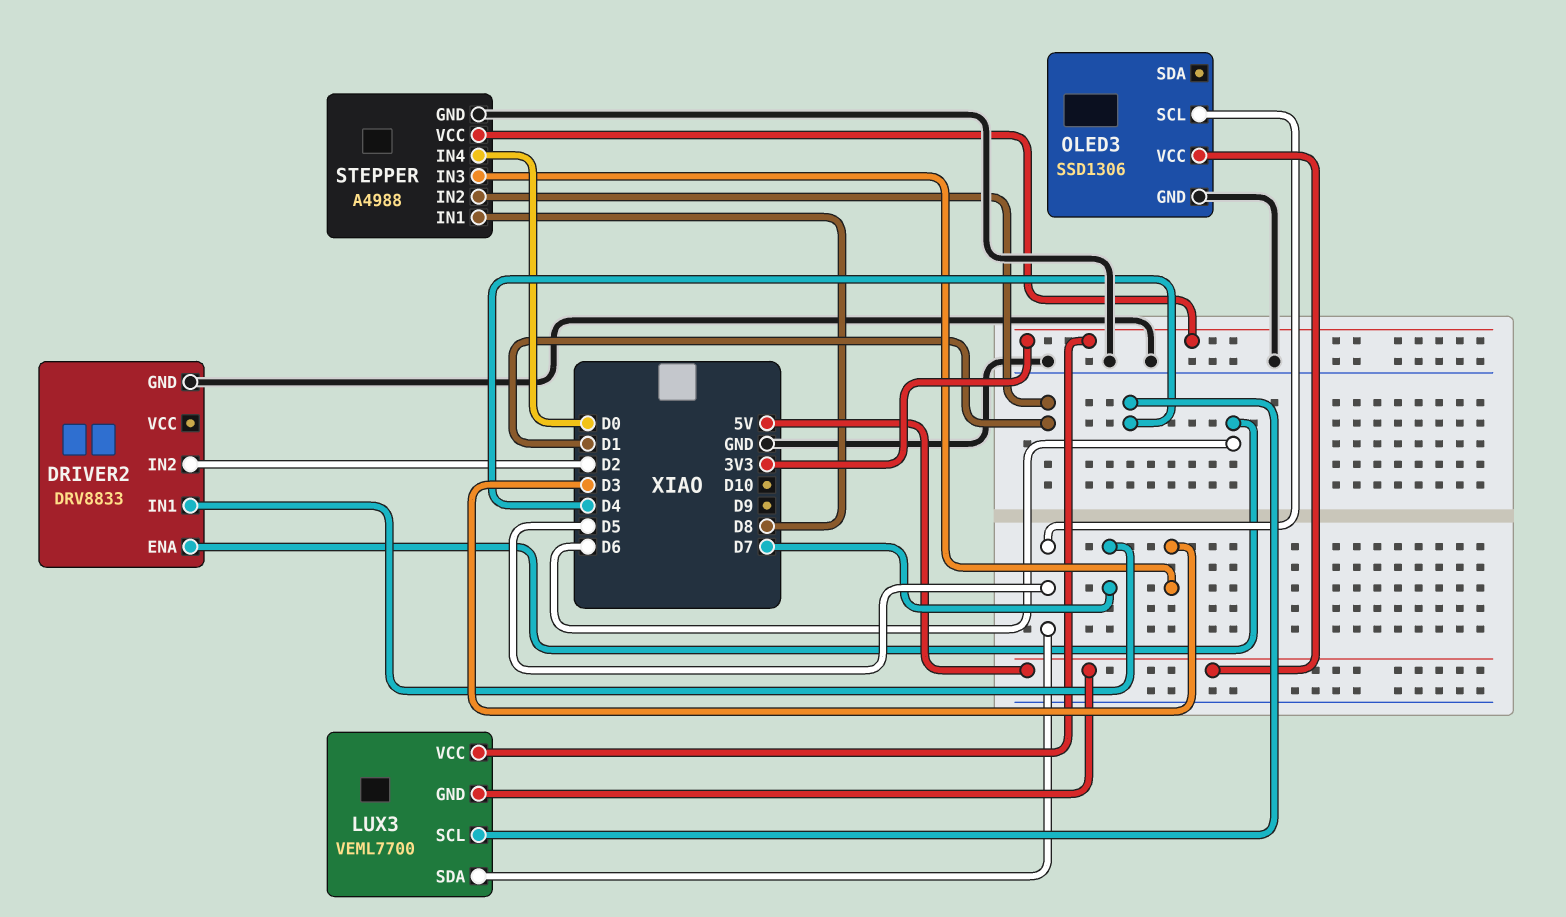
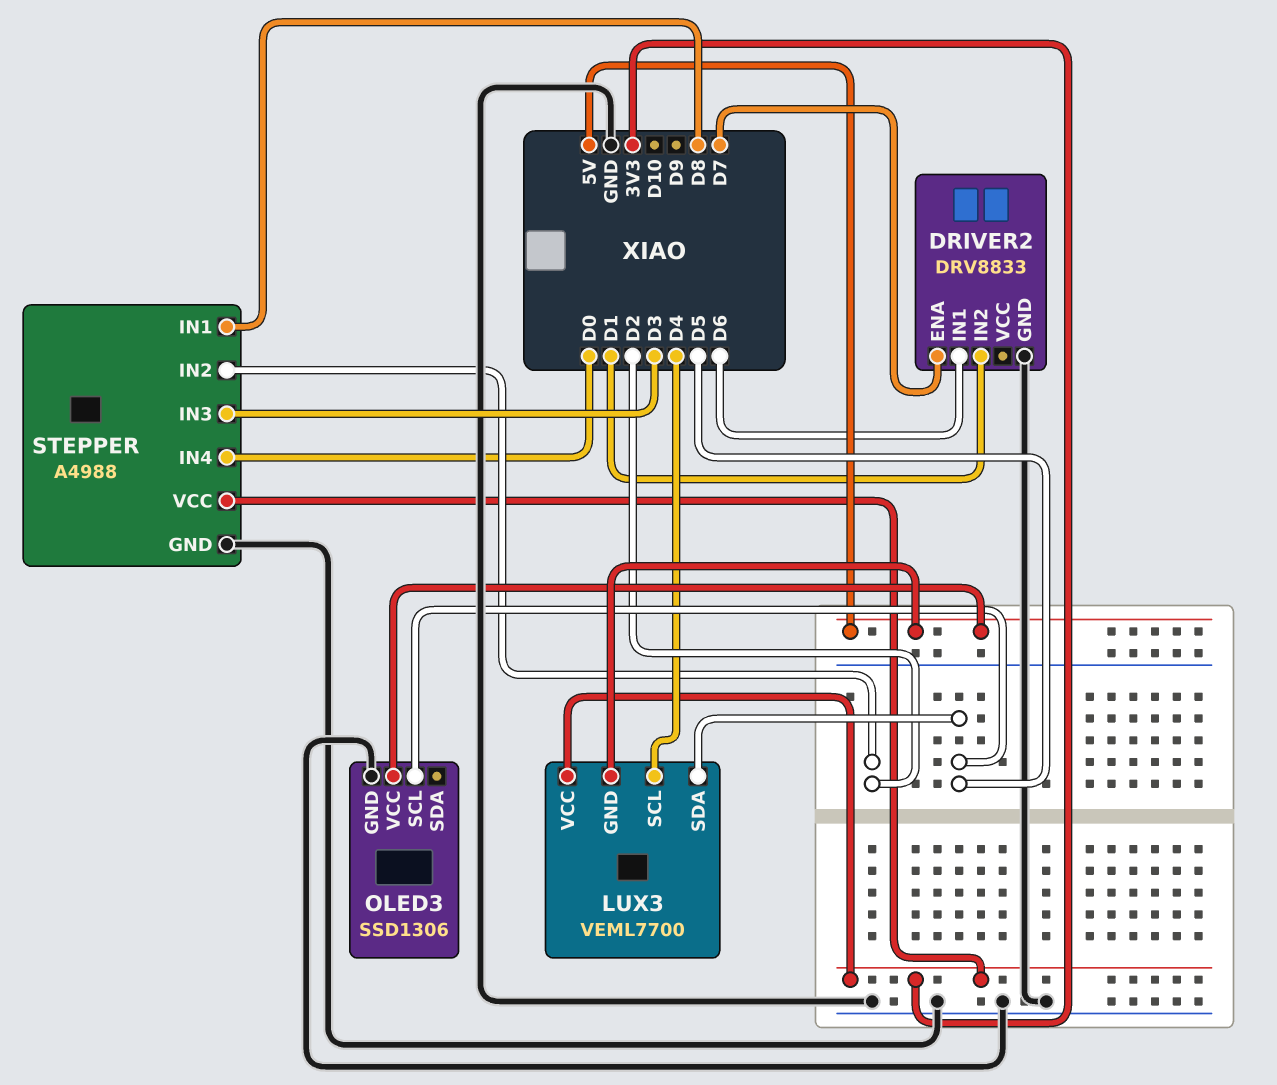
DRIVER2 pin ENA: D6 -> D7
DRIVER2 pin IN1: D7 -> D6
DRIVER2 pin IN2: D2 -> D1
STEPPER pin IN2: D1 -> D2

